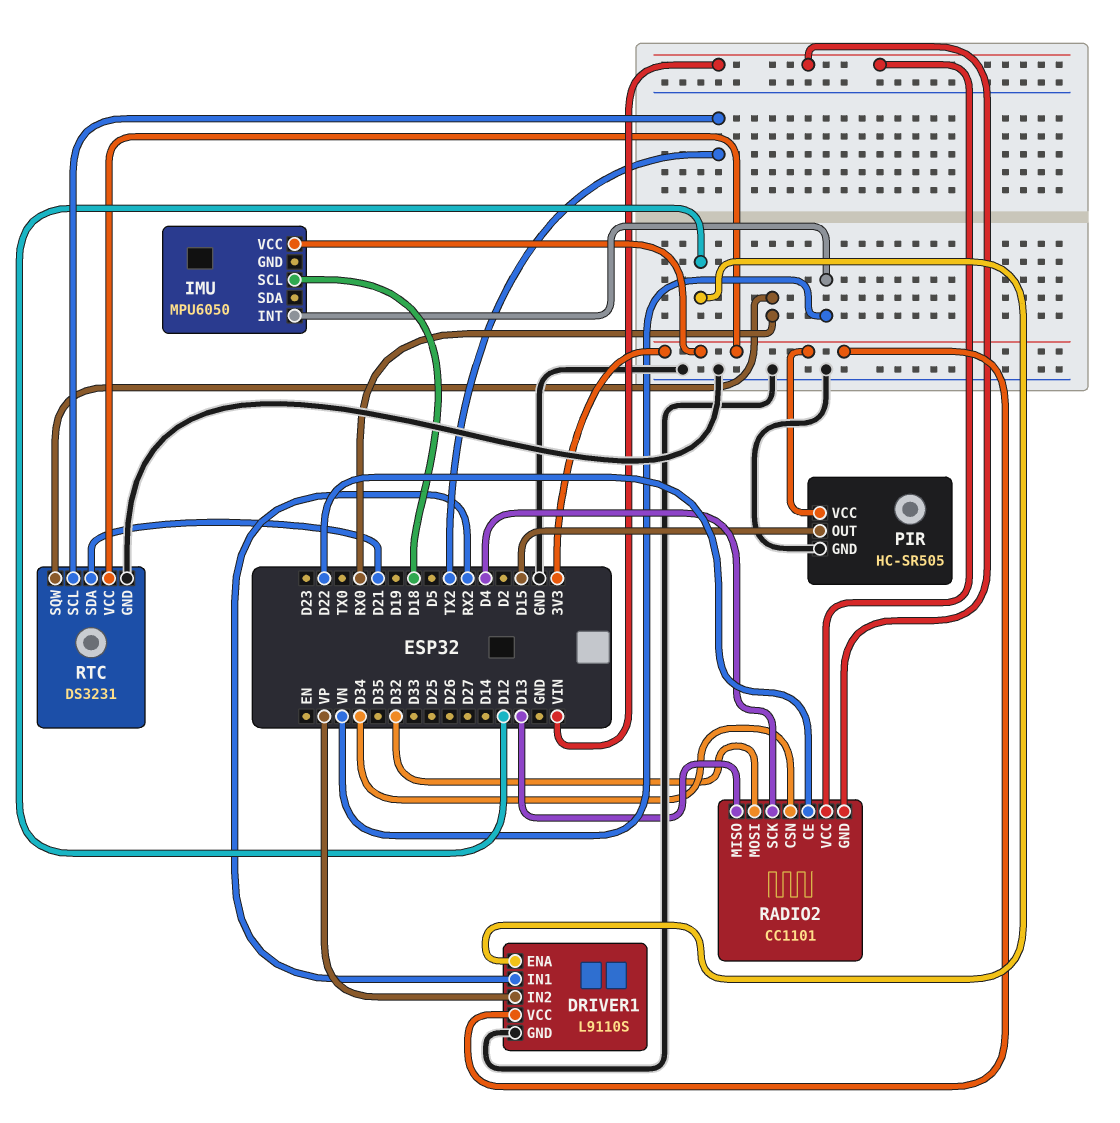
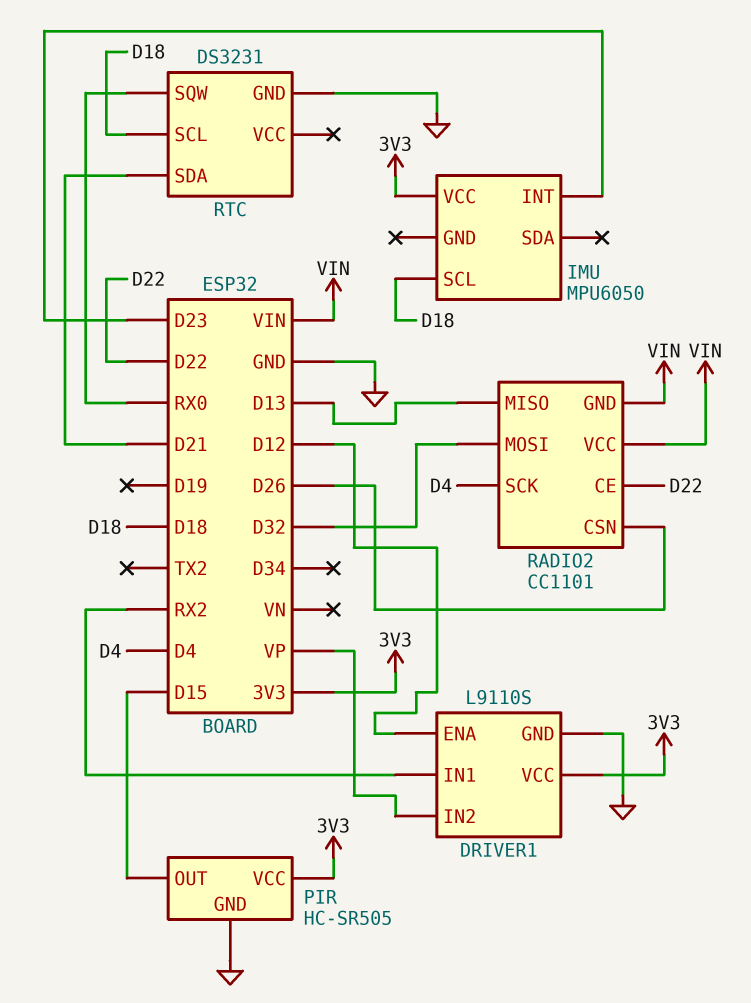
IMU pin INT: VN -> D23
RADIO2 pin CSN: D34 -> D26
RTC pin SCL: TX2 -> D18
RTC pin VCC: 3V3 -> none

